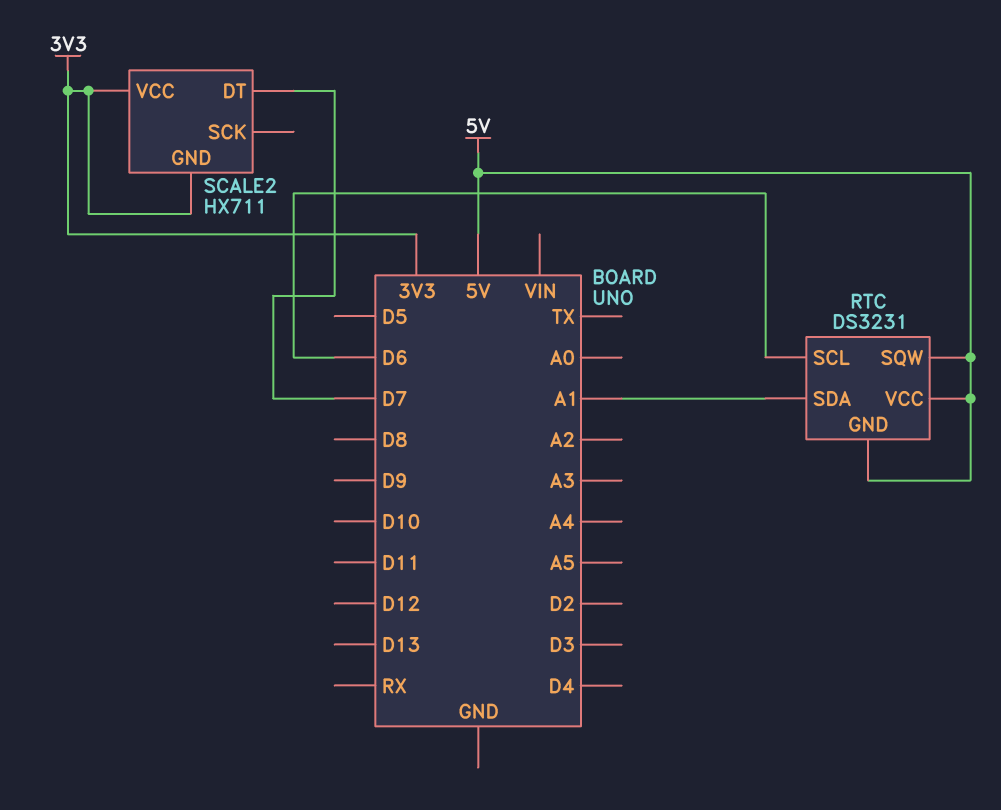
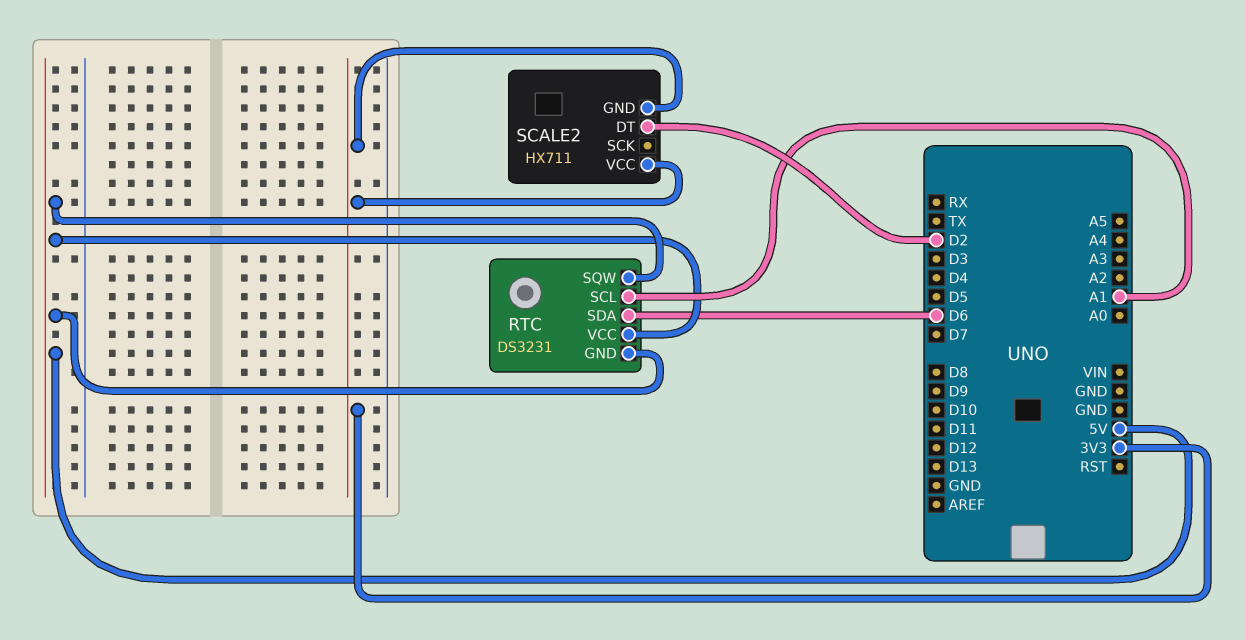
RTC pin SCL: D6 -> A1
RTC pin SDA: A1 -> D6
SCALE2 pin DT: D7 -> D2

